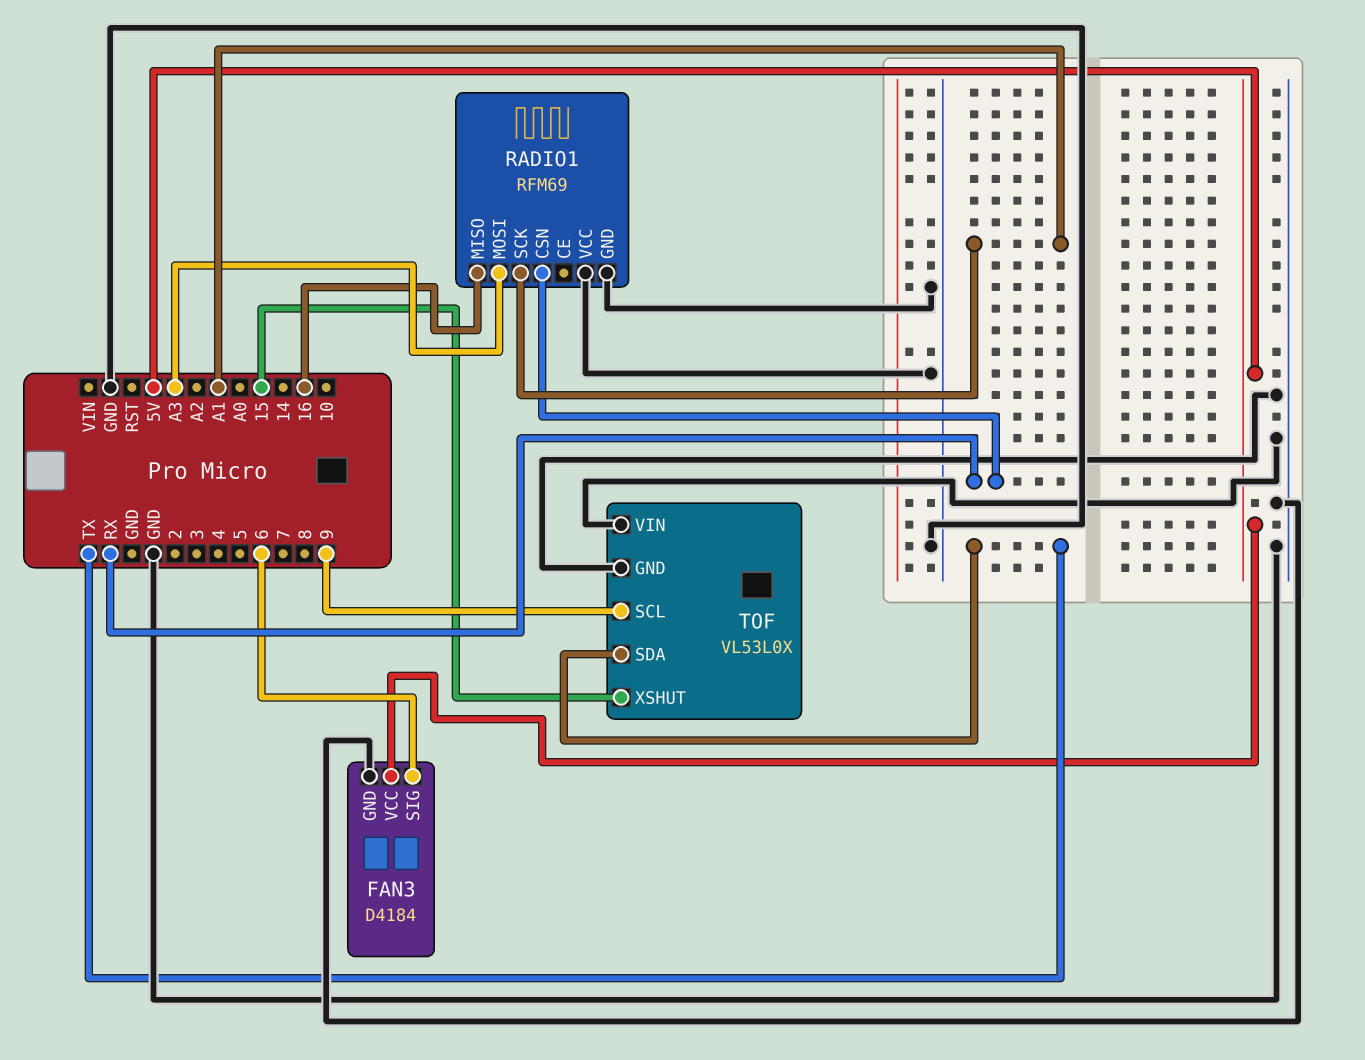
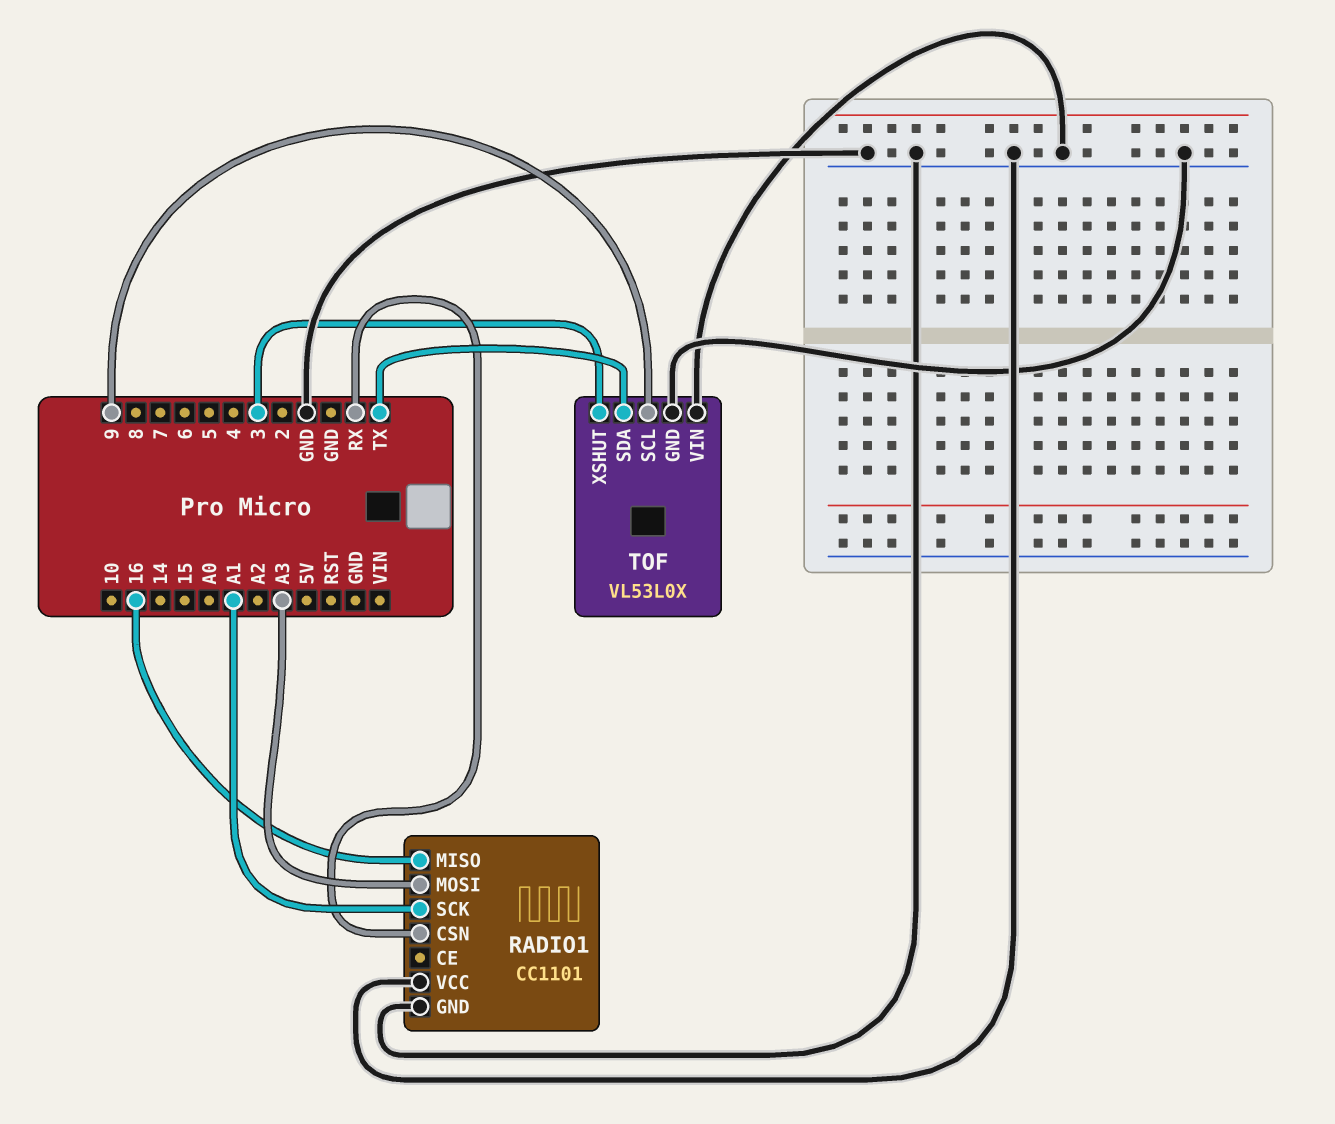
FAN3: D4184 -> none
FAN3 pin GND: GND -> none
FAN3 pin SIG: 6 -> none
FAN3 pin VCC: 5V -> none
RADIO1: RFM69 -> CC1101
TOF pin XSHUT: 15 -> 3

